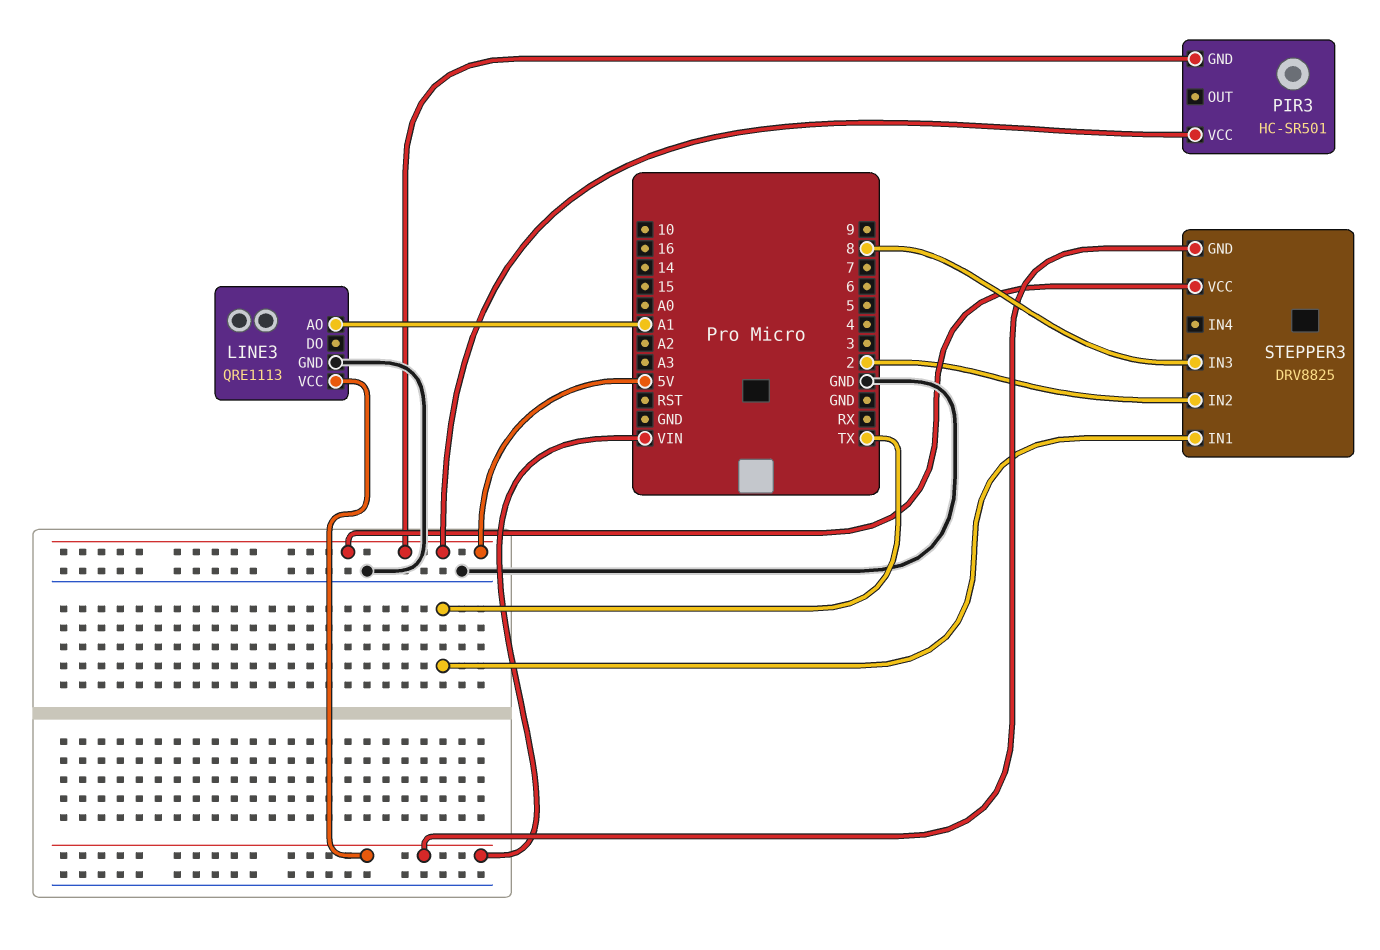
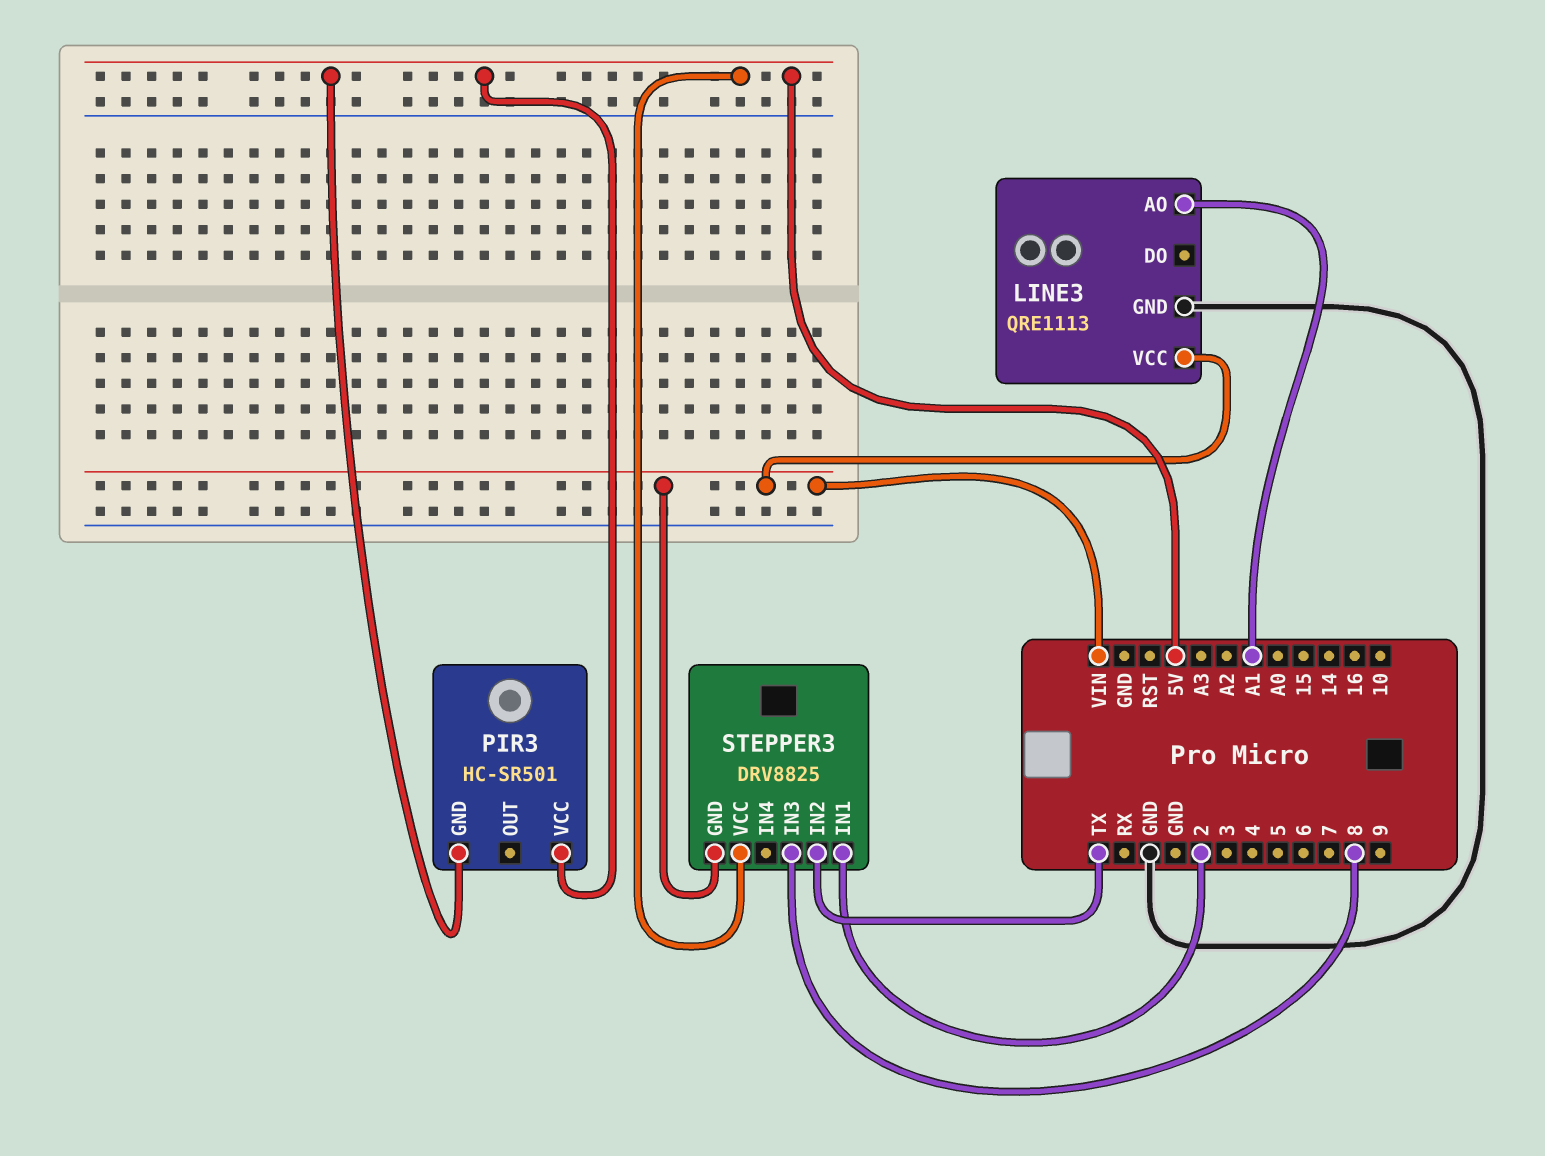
STEPPER3 pin IN1: TX -> 2
STEPPER3 pin IN2: 2 -> TX

